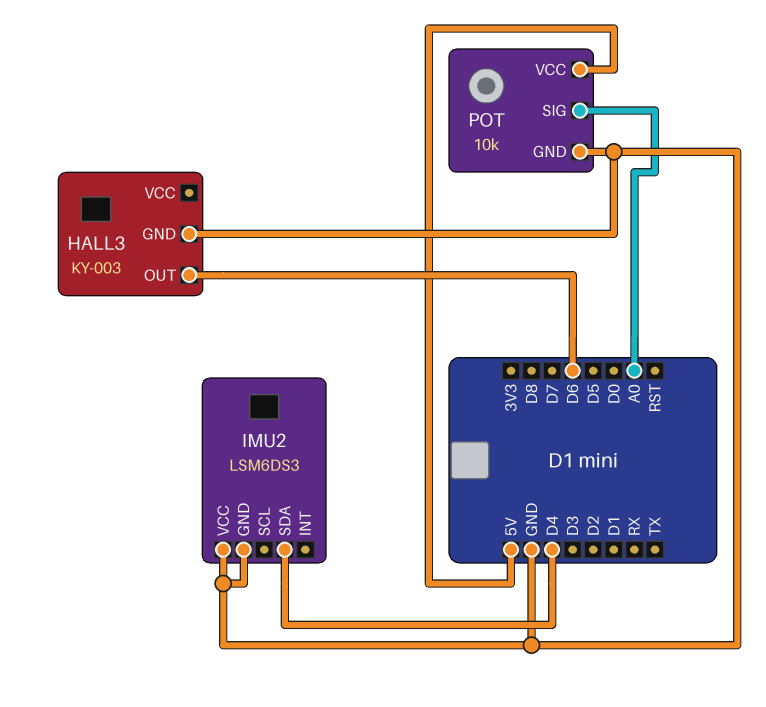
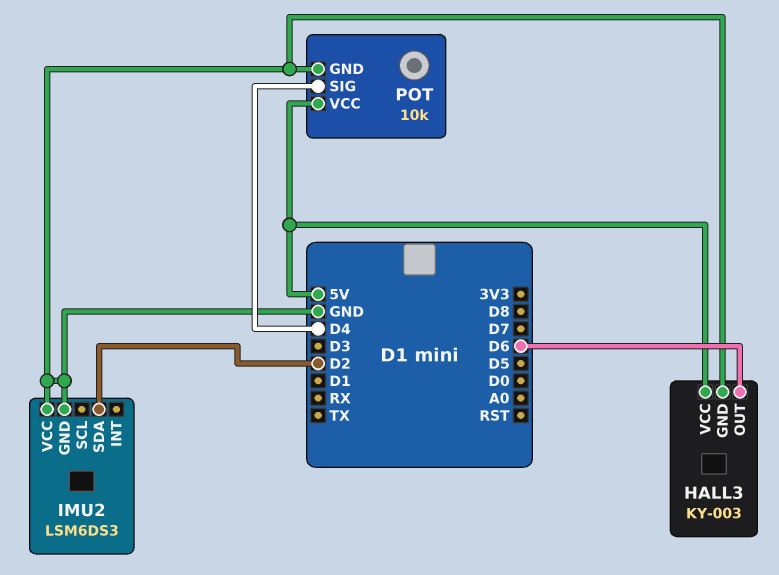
HALL3 pin VCC: none -> 5V
IMU2 pin SDA: D4 -> D2
POT pin SIG: A0 -> D4

